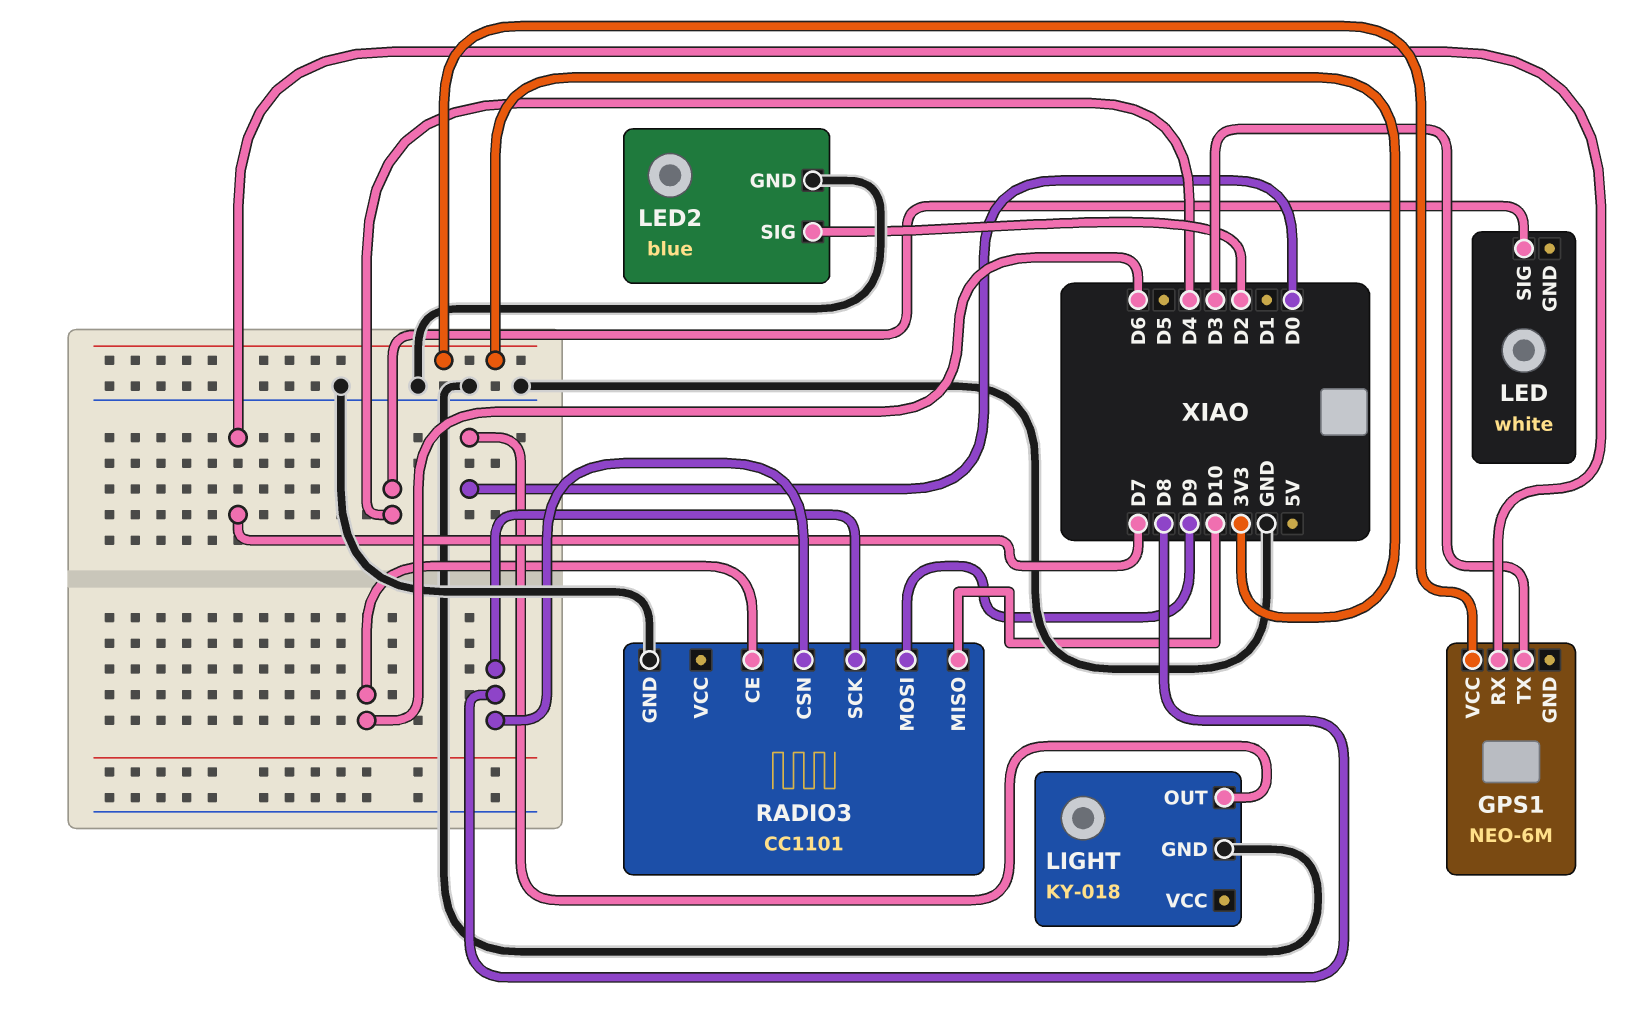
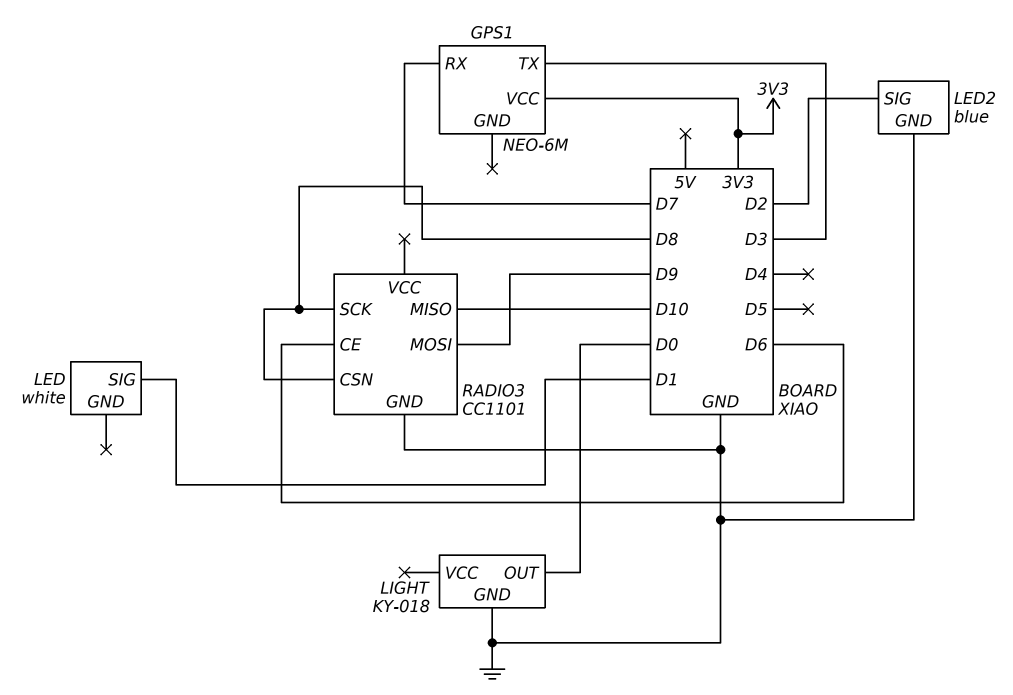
LED pin SIG: D4 -> D1

